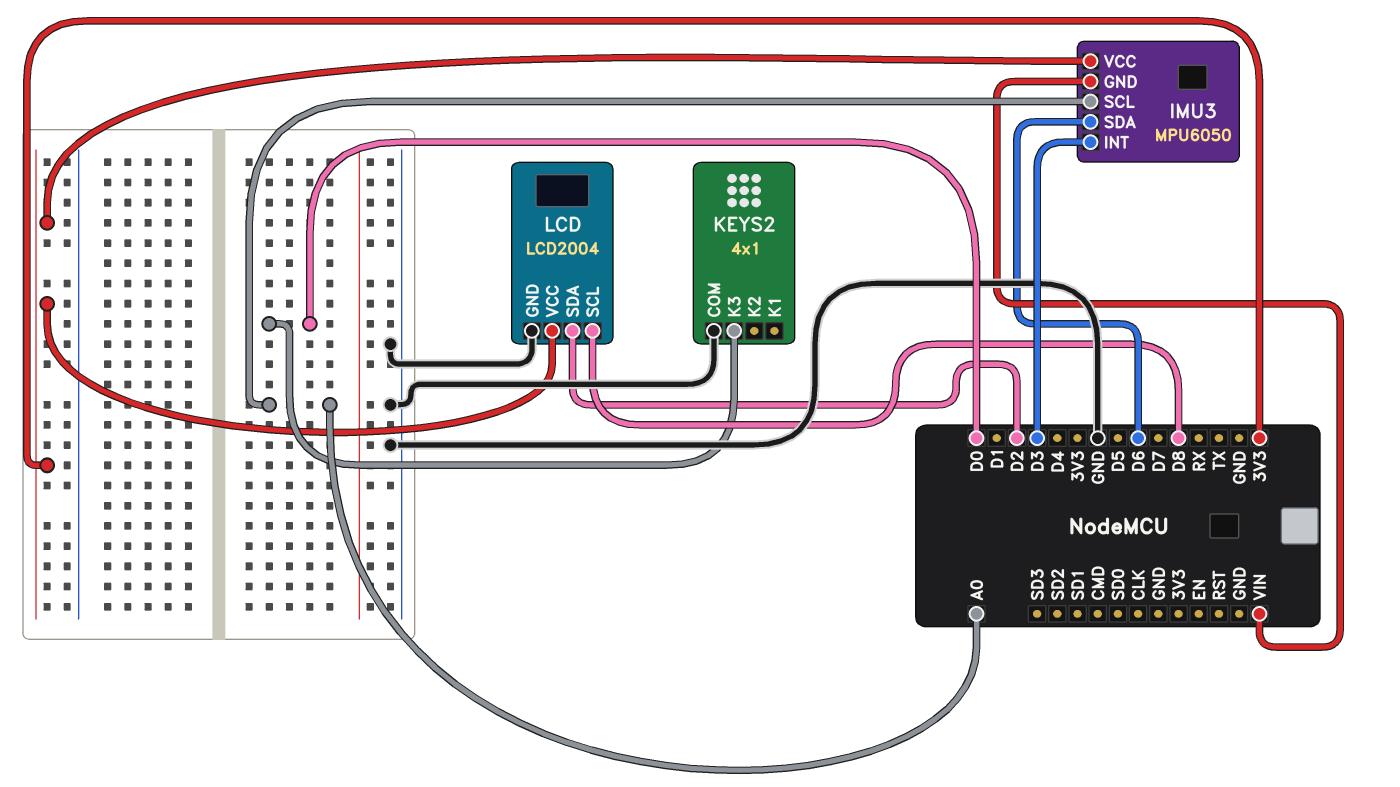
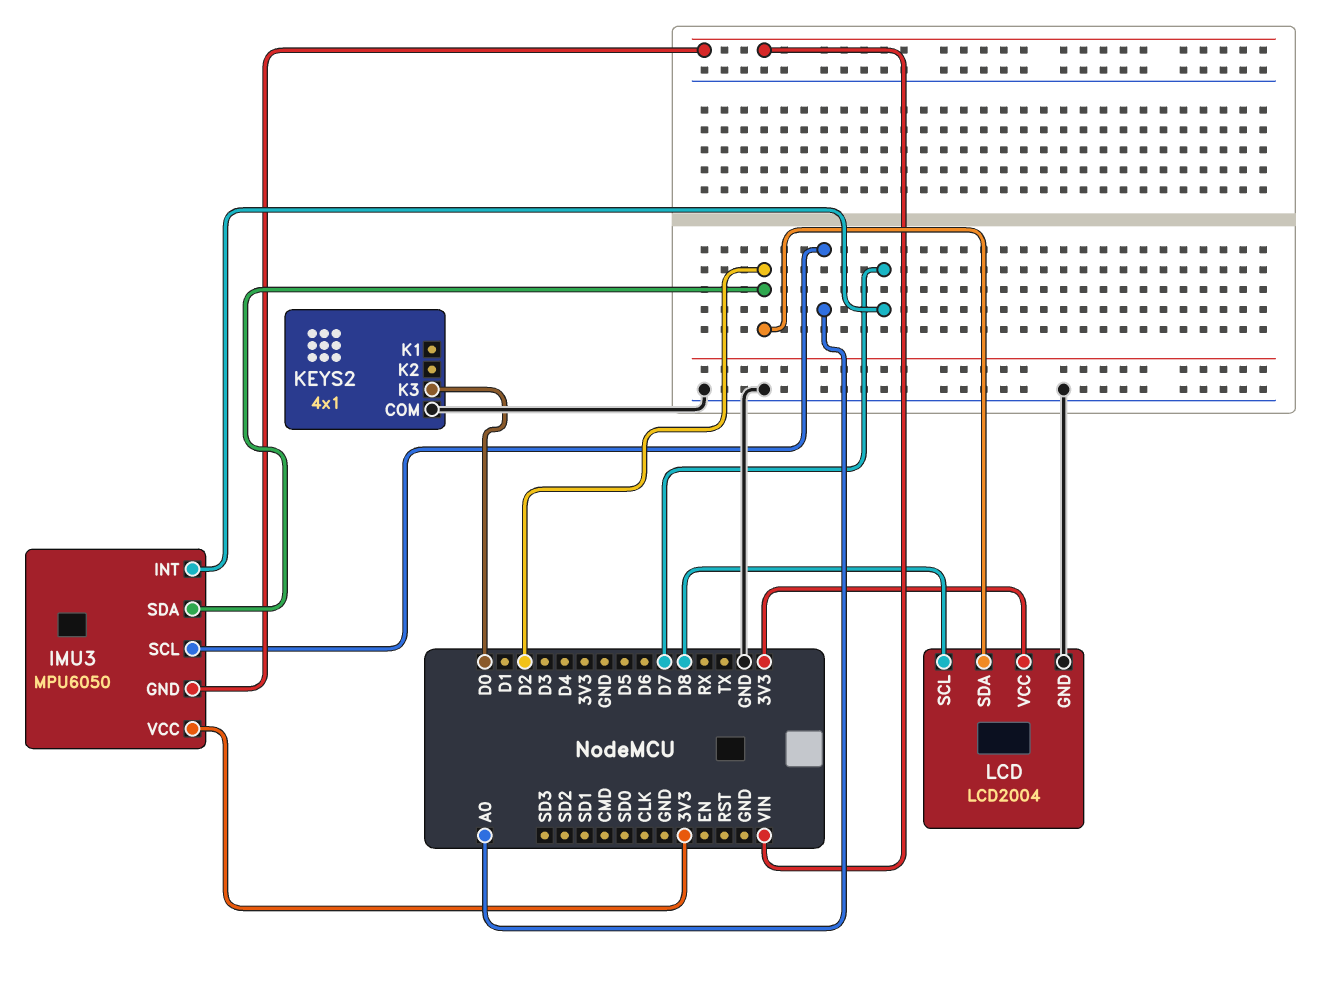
IMU3 pin INT: D3 -> D7
IMU3 pin SDA: D6 -> D2

